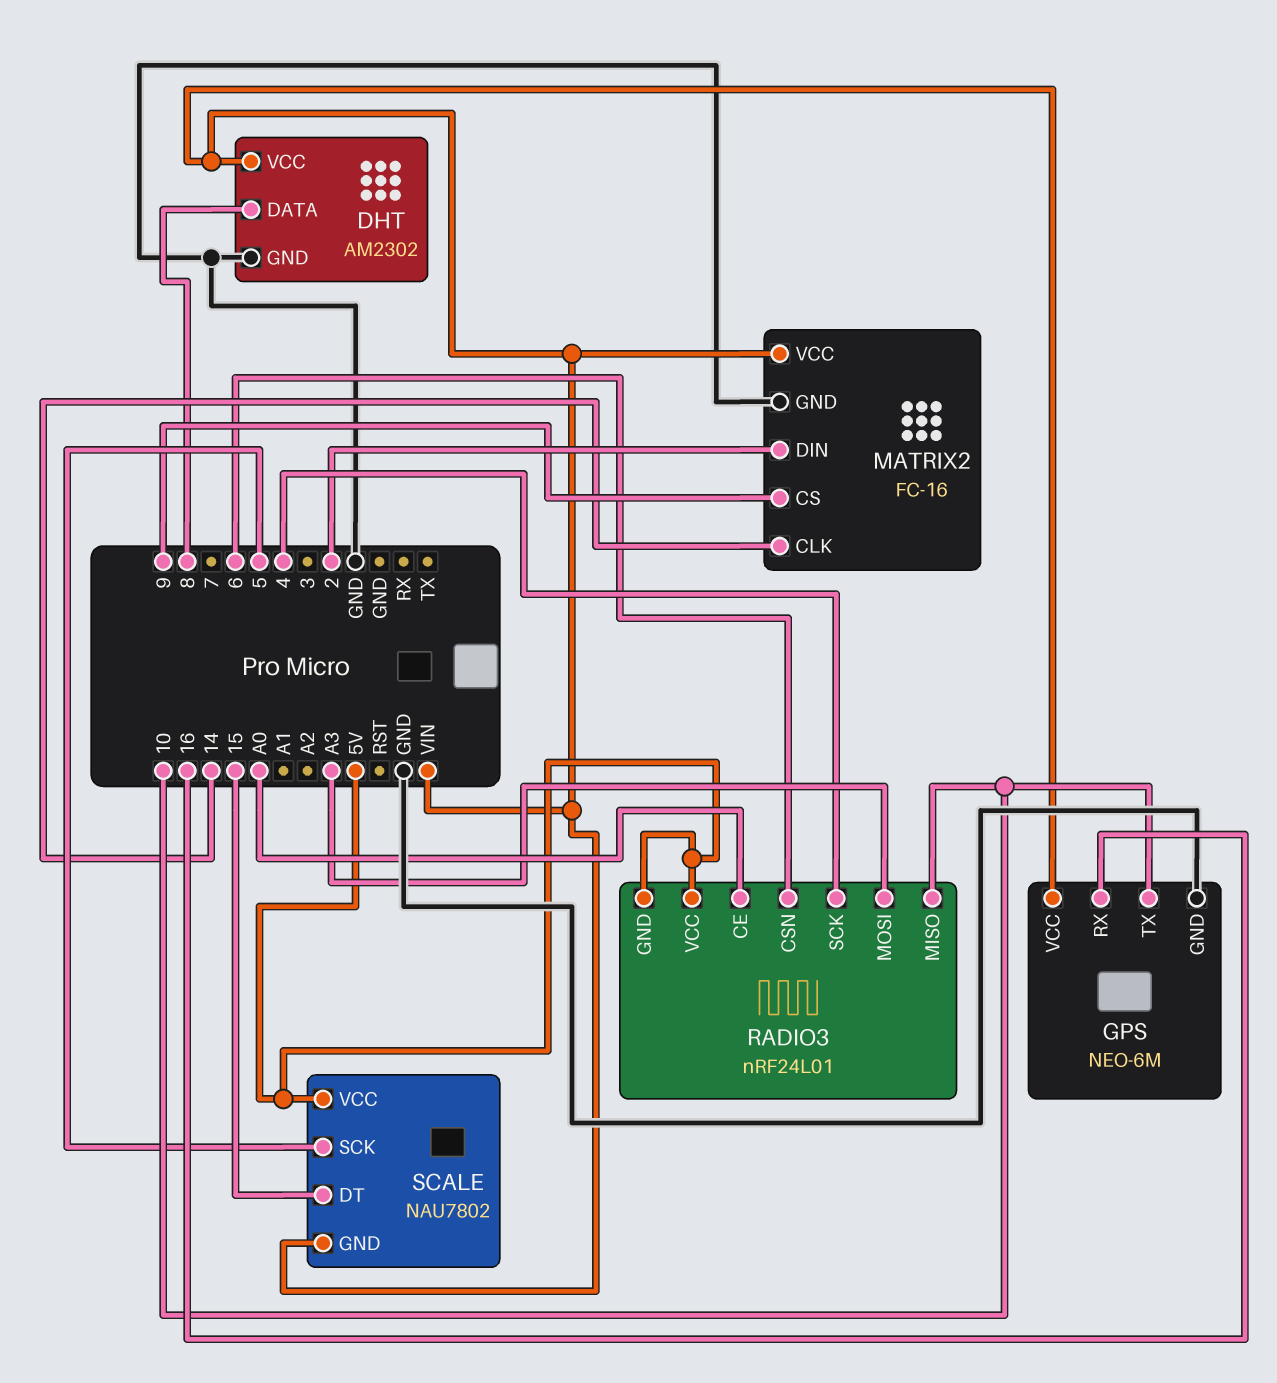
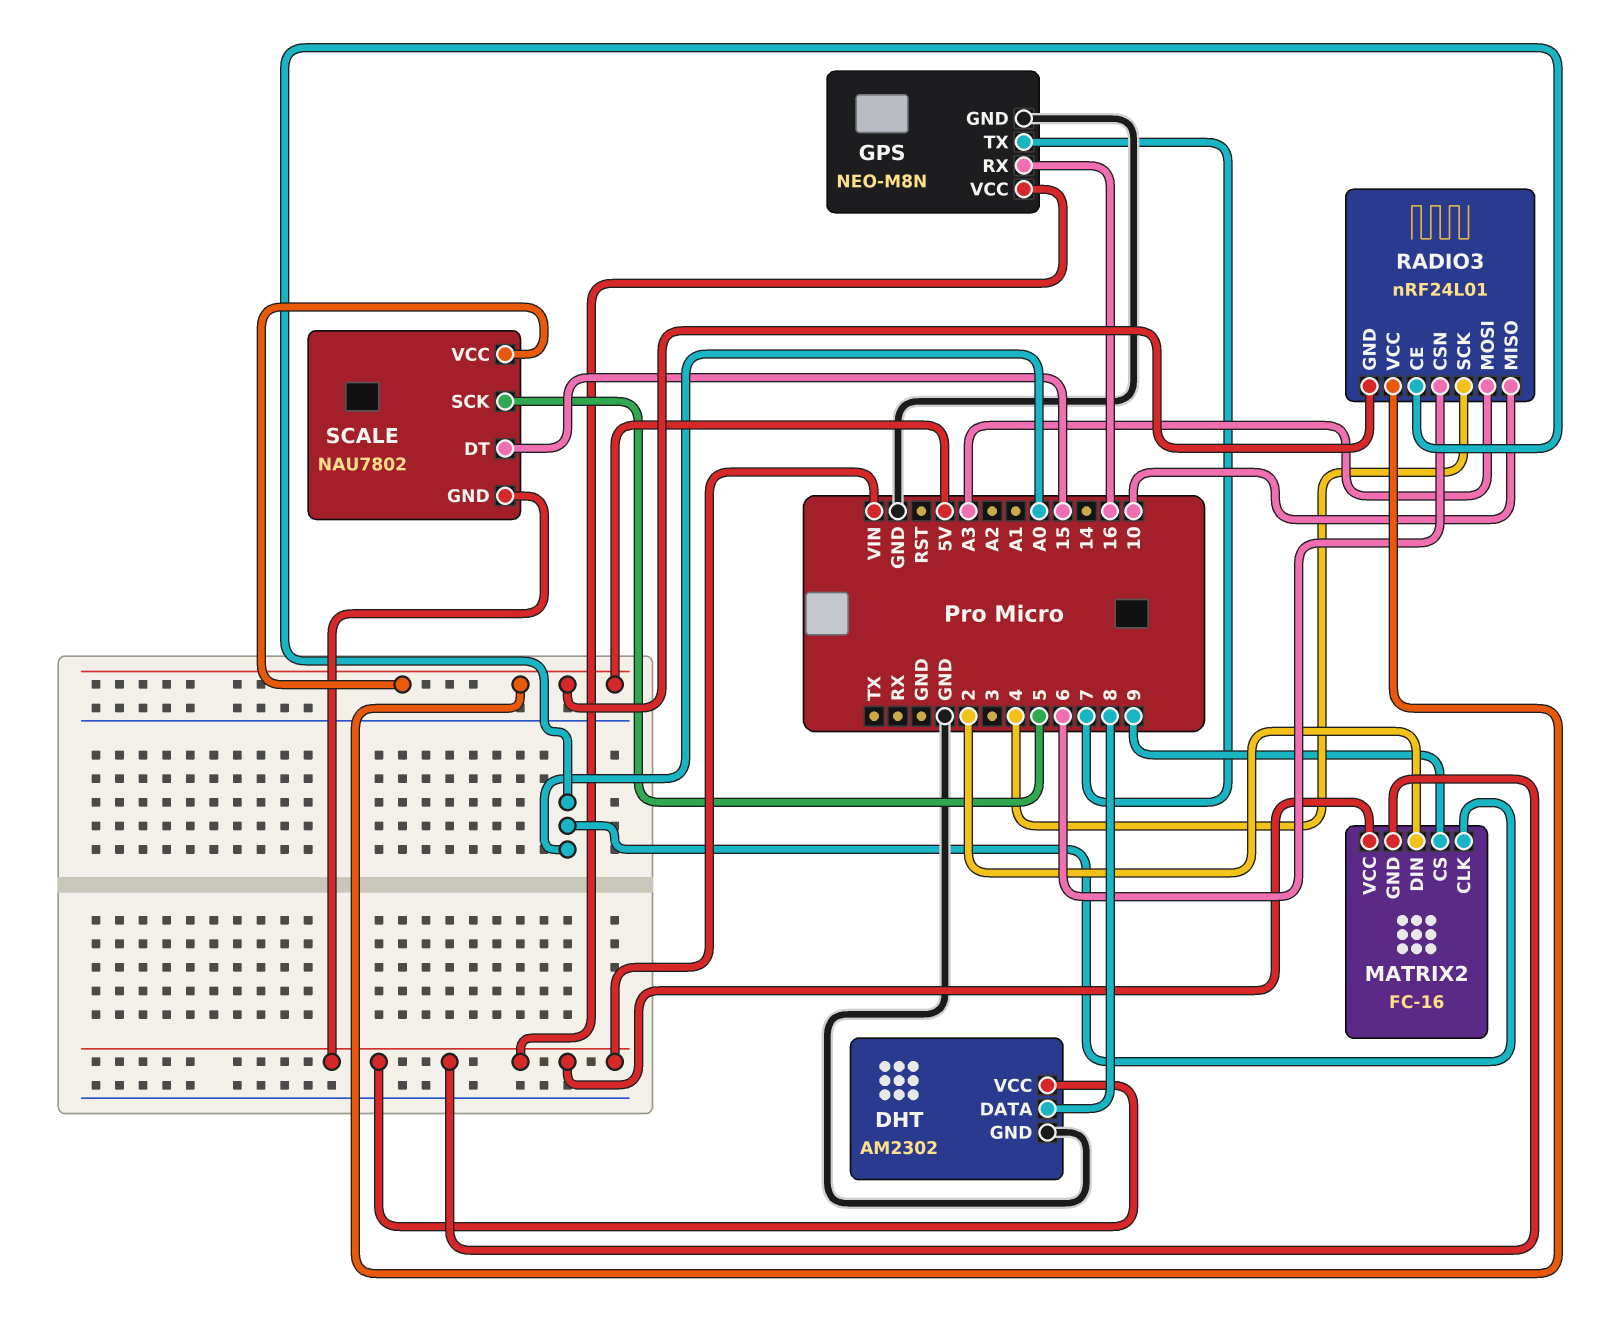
GPS: NEO-6M -> NEO-M8N
GPS pin TX: 10 -> 7
MATRIX2 pin CLK: 14 -> A0
MATRIX2 pin GND: GND -> VIN

